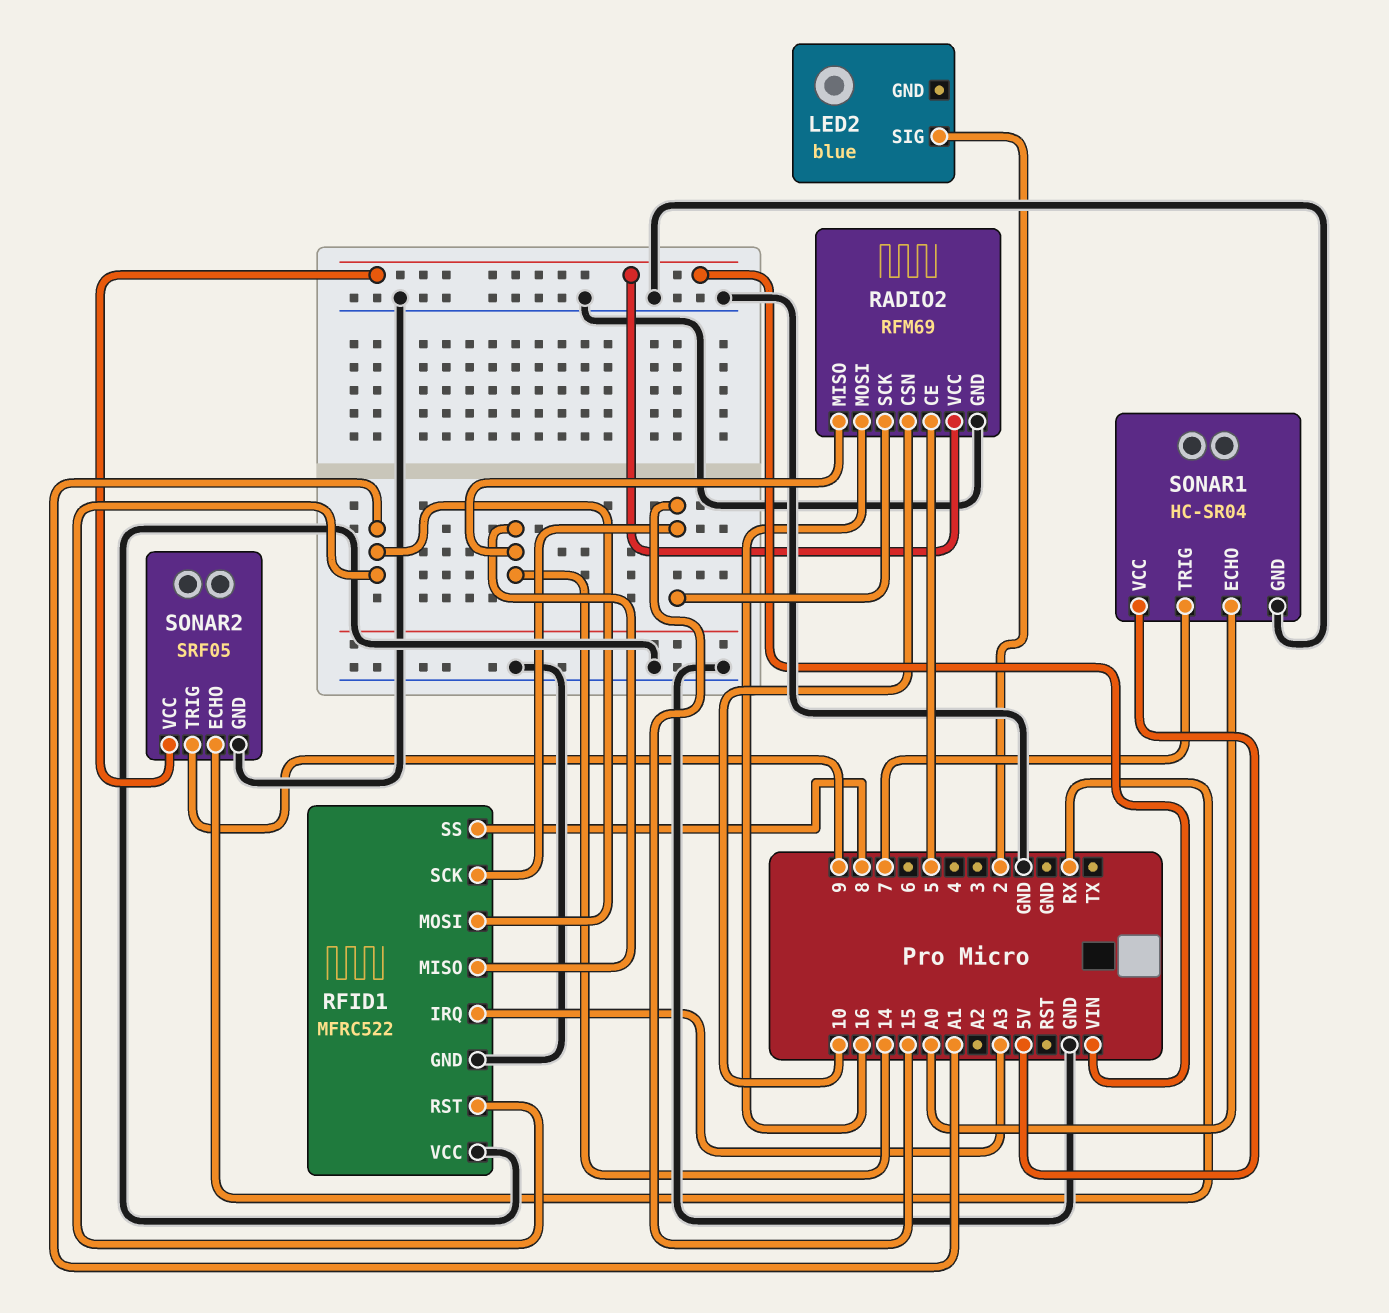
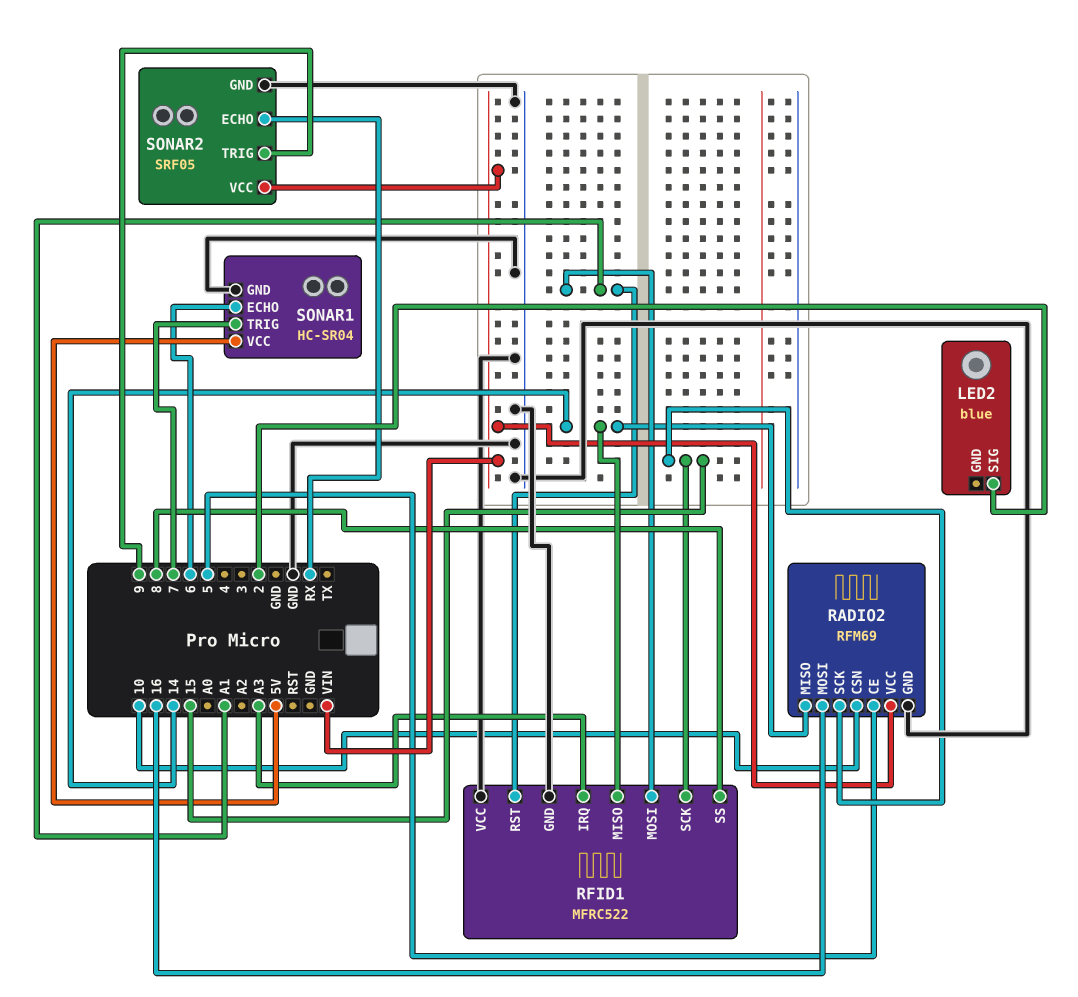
SONAR1 pin ECHO: A0 -> 6

